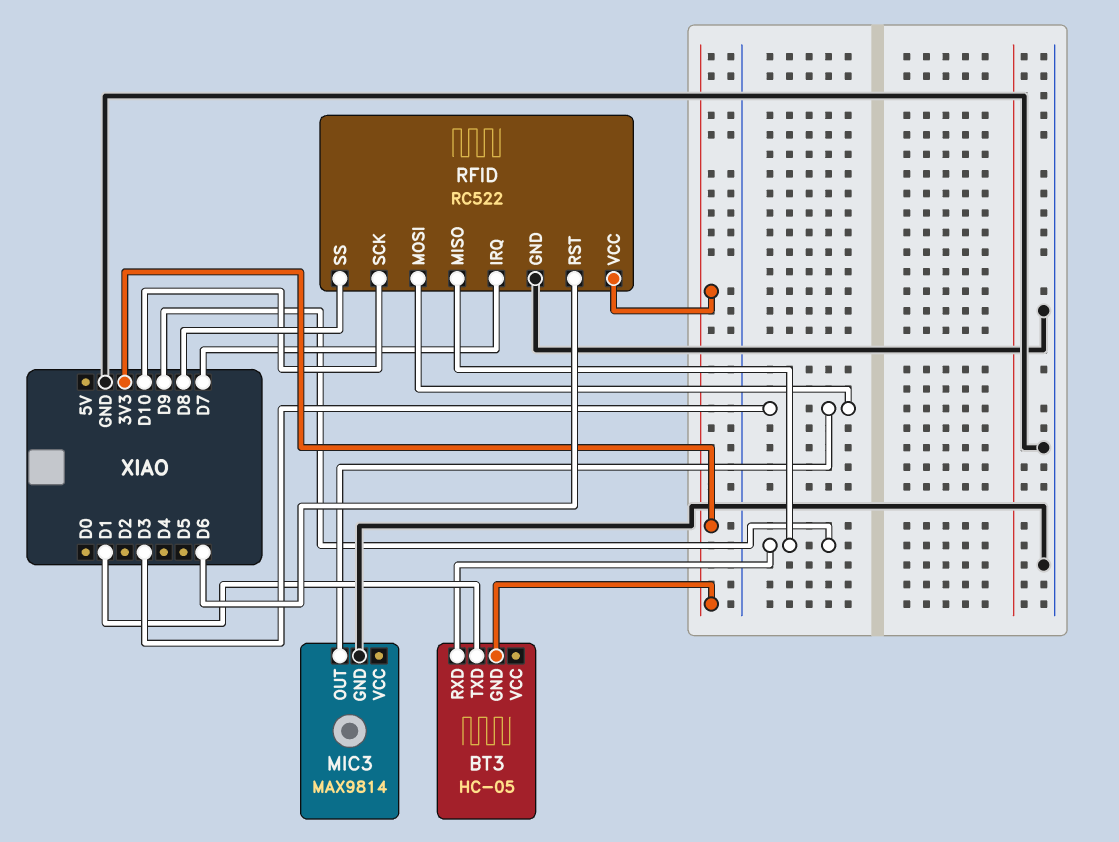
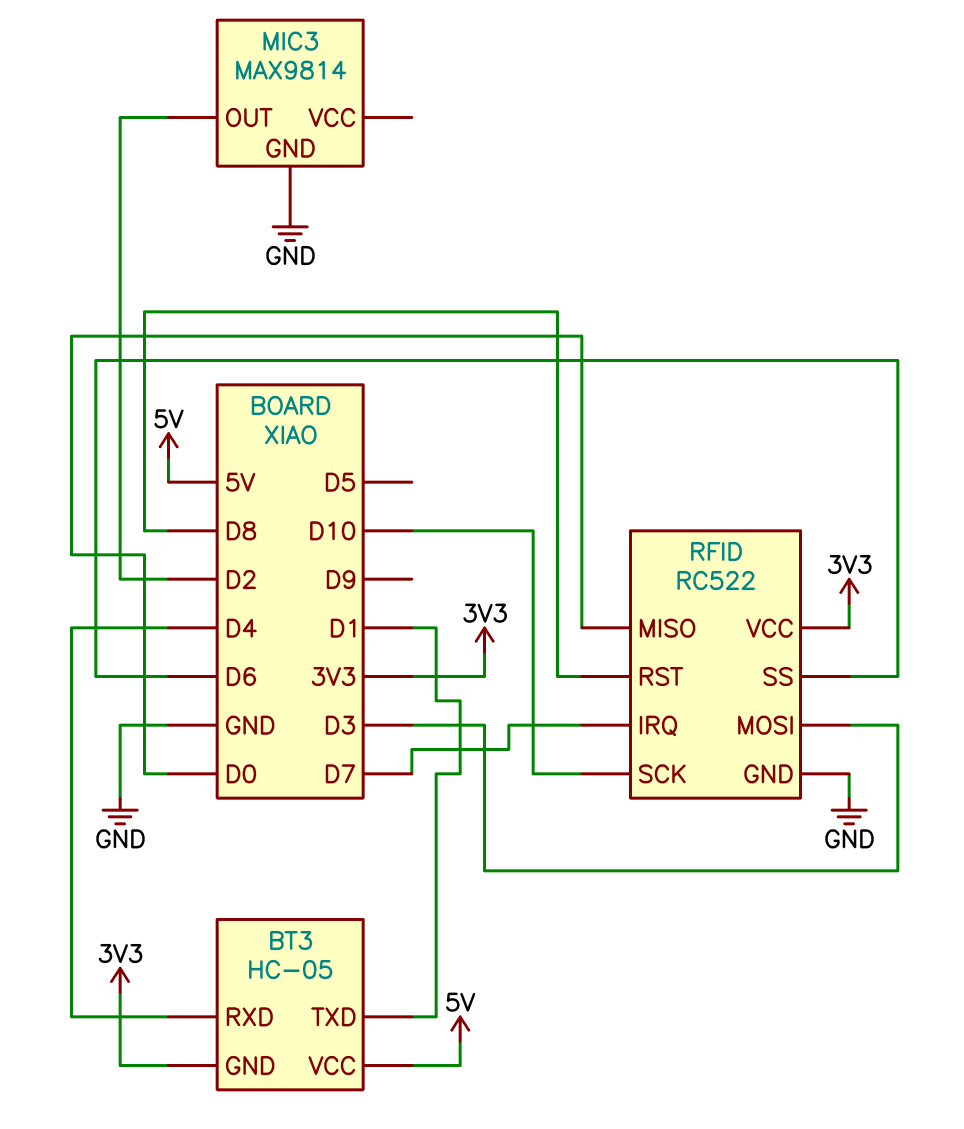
BT3 pin RXD: D9 -> D4
BT3 pin VCC: none -> 5V
MIC3 pin OUT: D3 -> D2
RFID pin MISO: D9 -> D0
RFID pin RST: D6 -> D8
RFID pin SS: D8 -> D6

